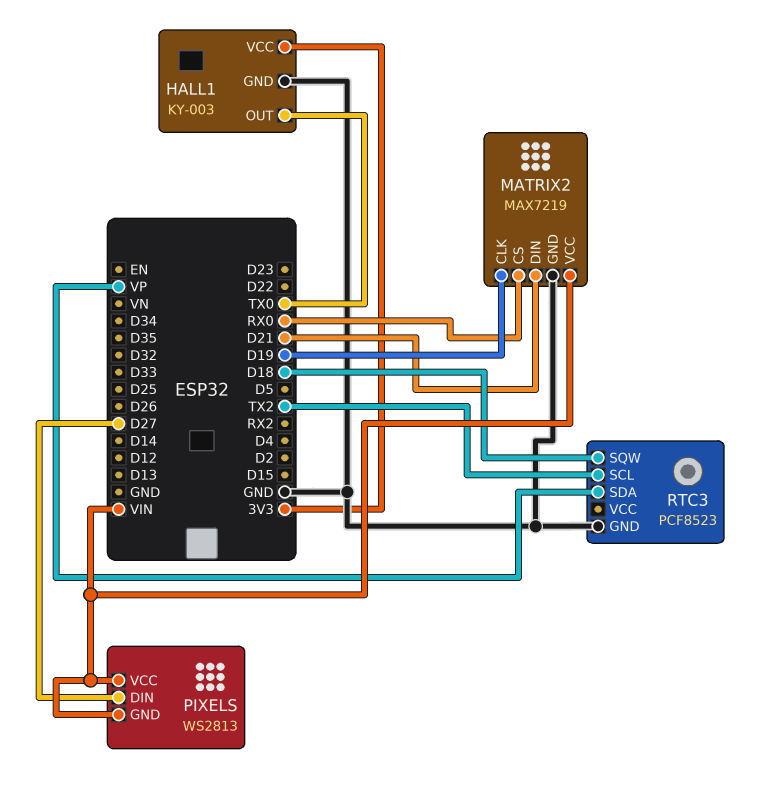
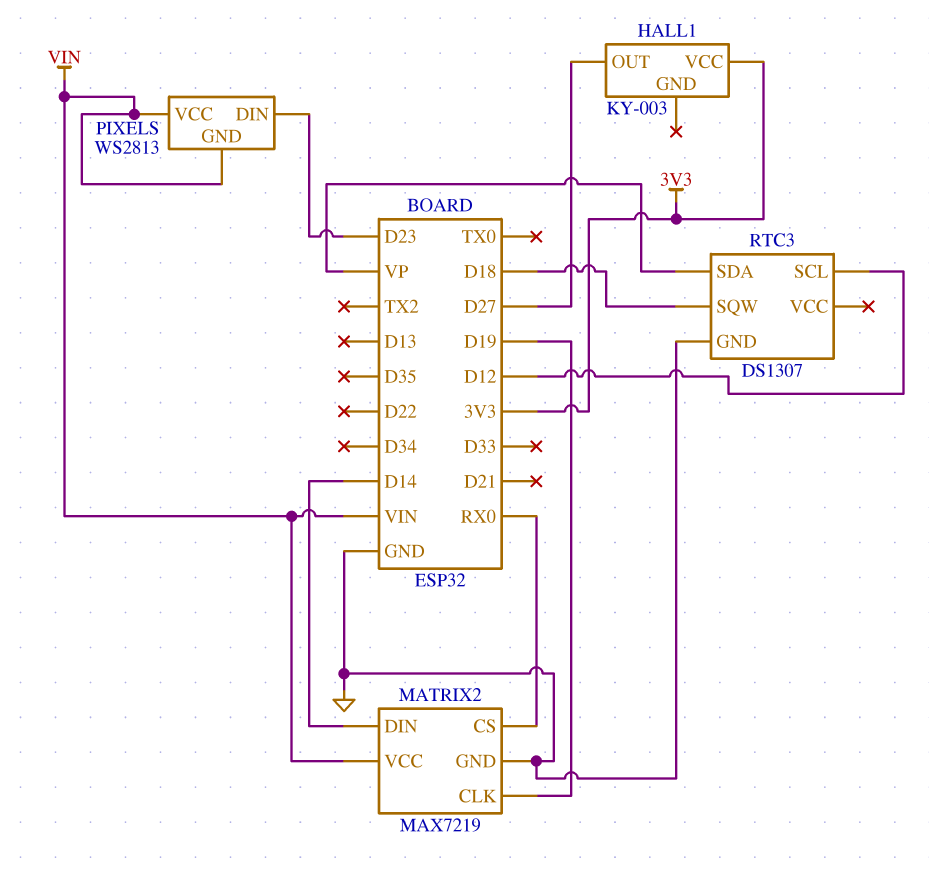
HALL1 pin GND: GND -> none
HALL1 pin OUT: TX0 -> D27
MATRIX2 pin DIN: D21 -> D14
PIXELS pin DIN: D27 -> D23
RTC3: PCF8523 -> DS1307
RTC3 pin SCL: TX2 -> D12

